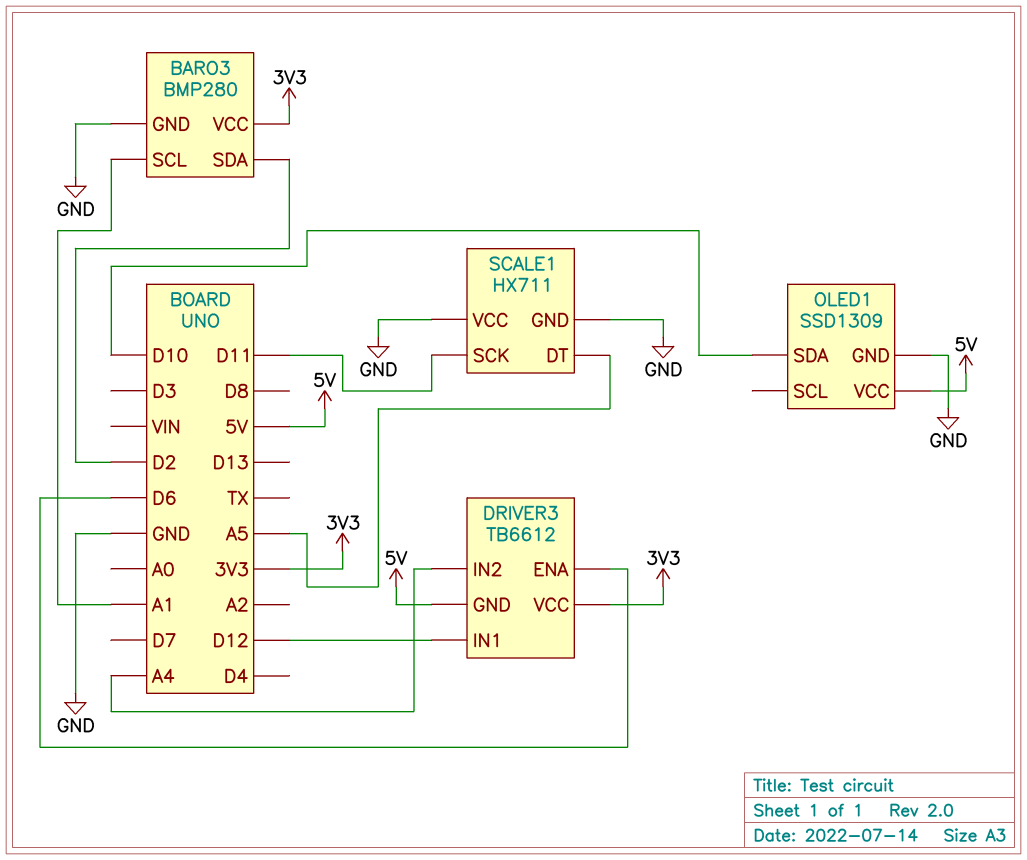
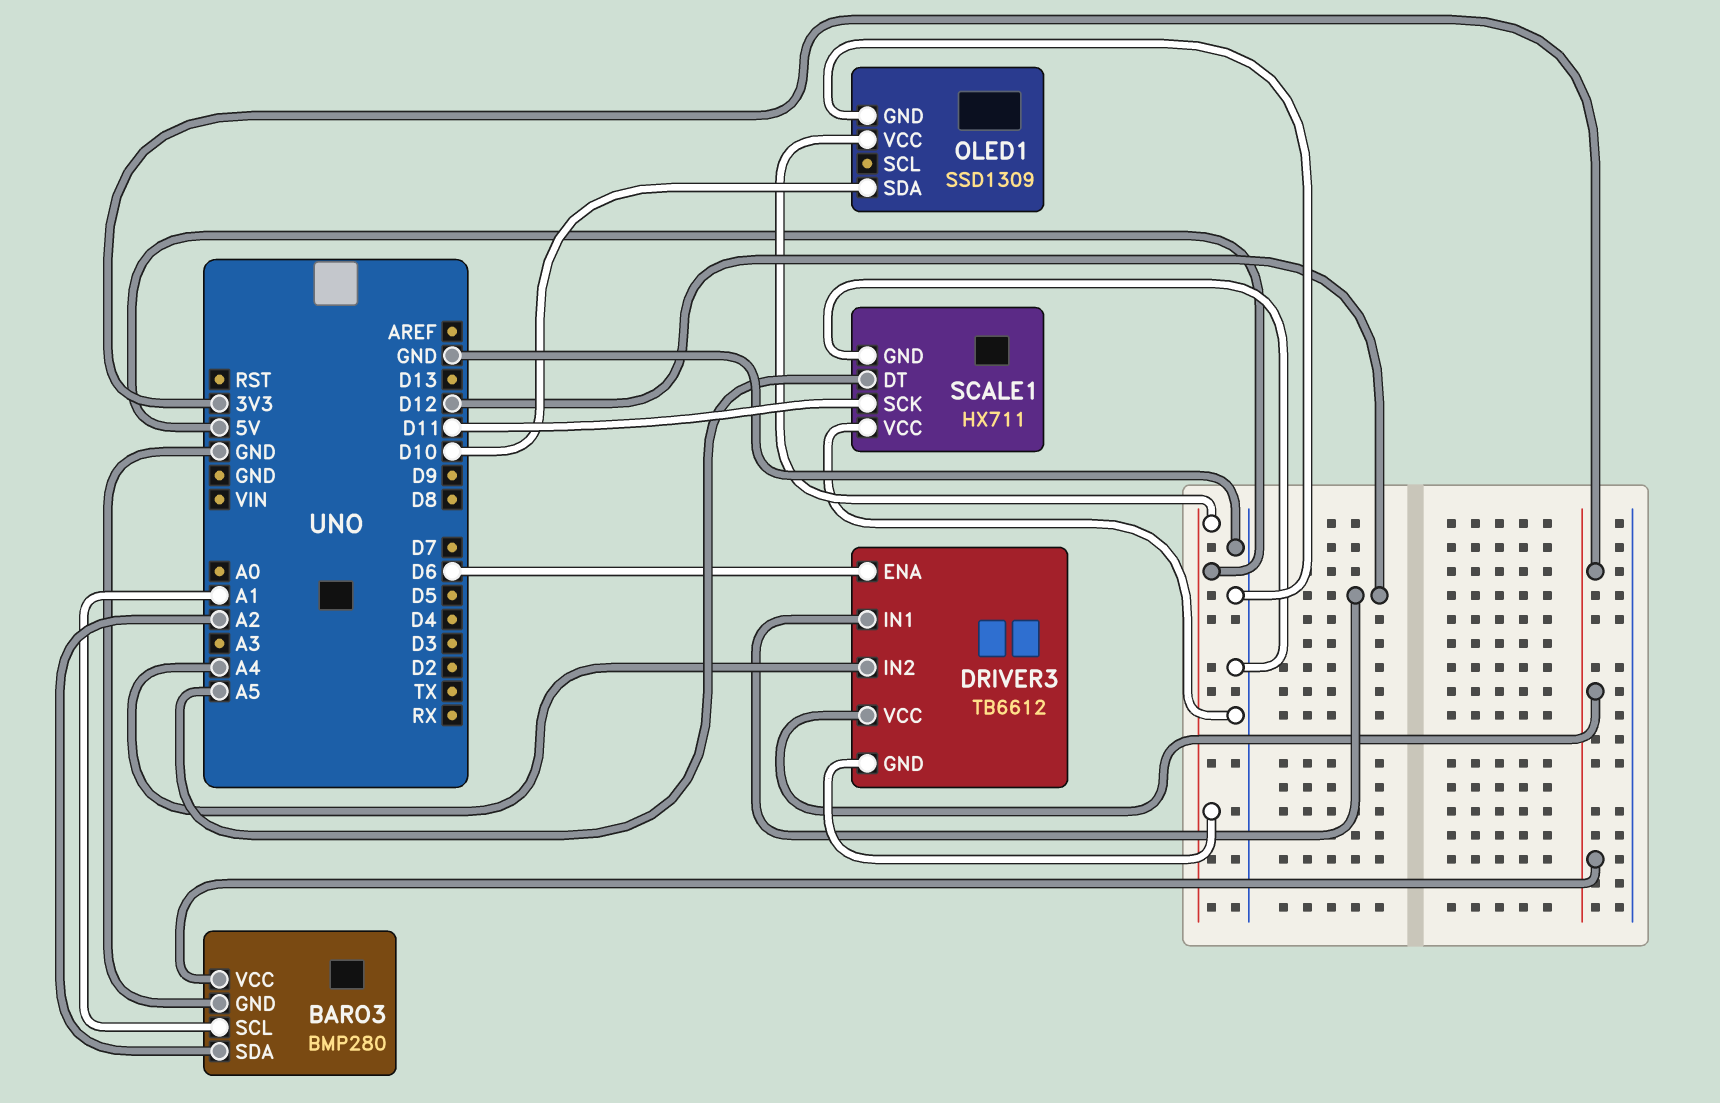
BARO3 pin SDA: D2 -> A2

